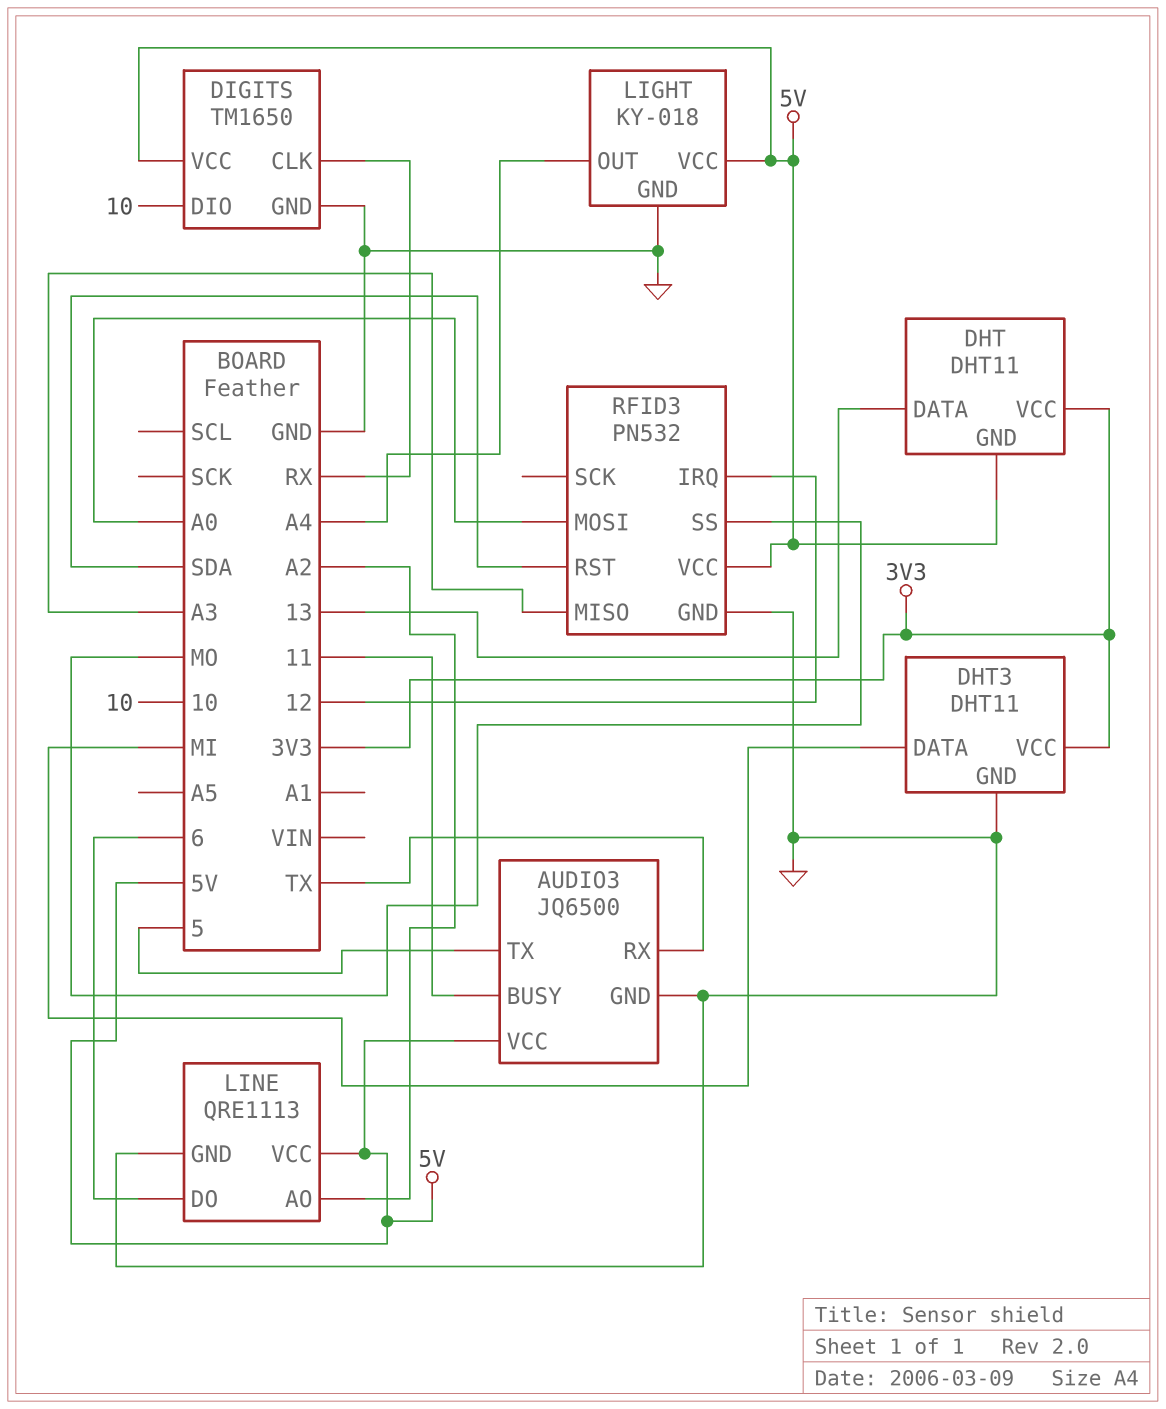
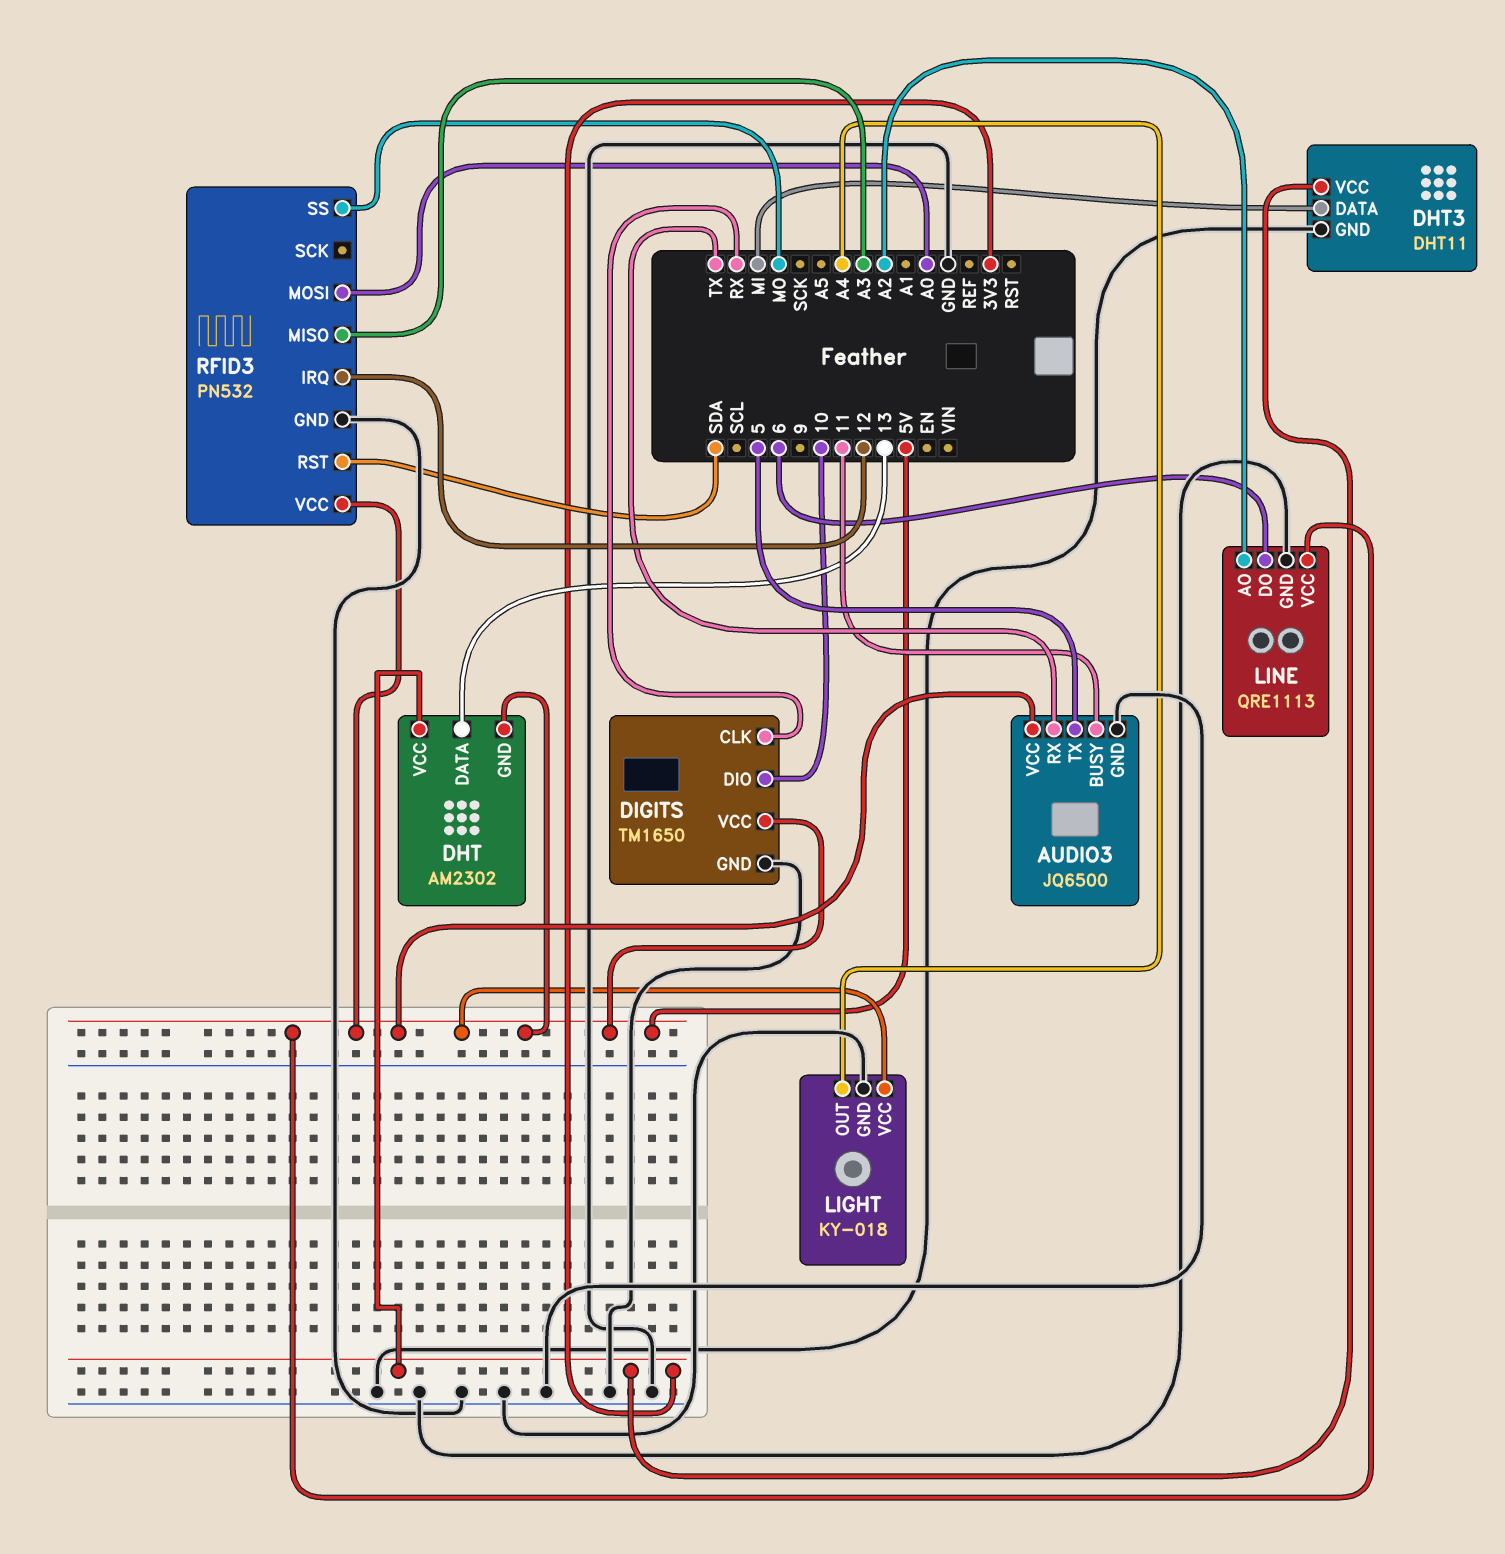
DHT: DHT11 -> AM2302

